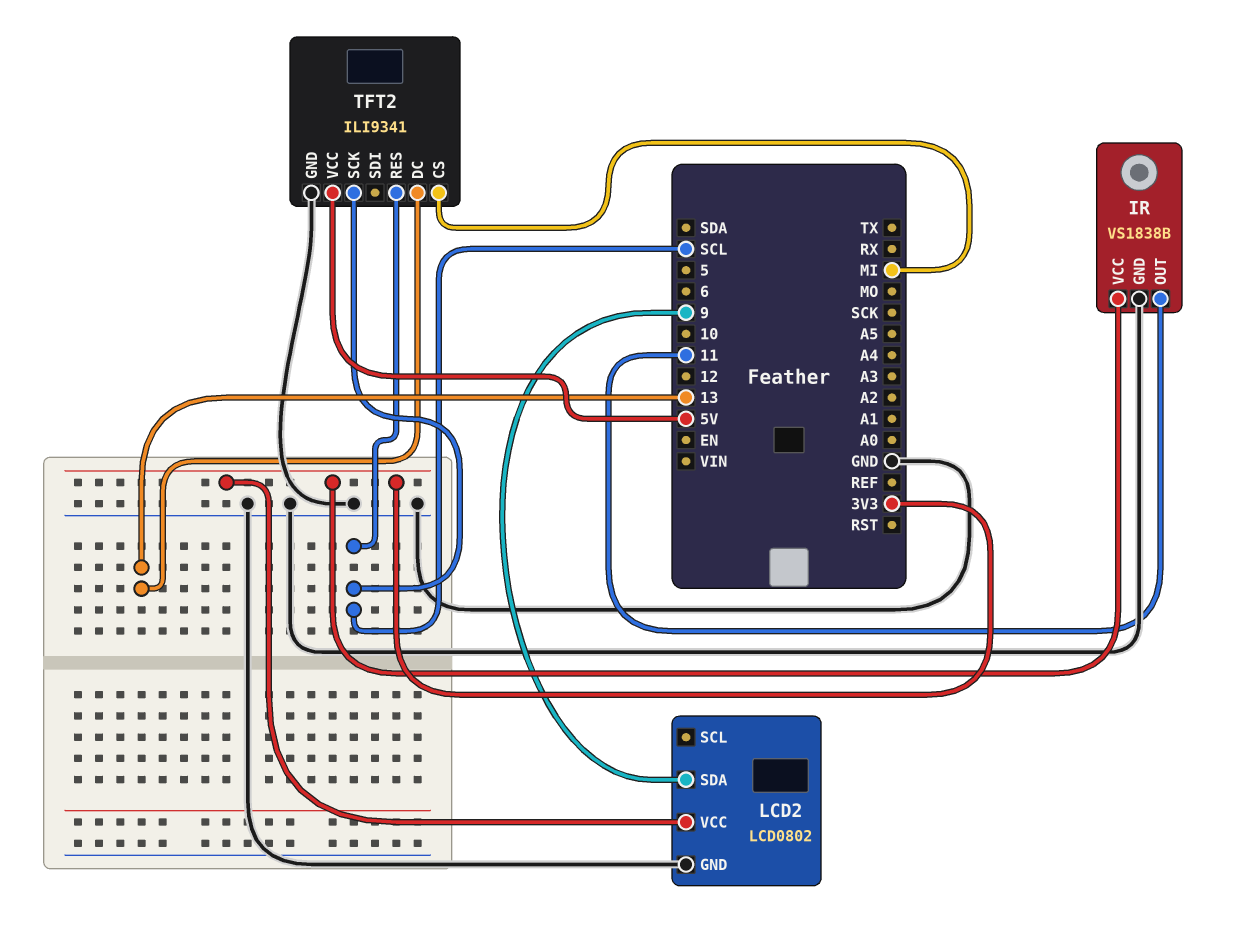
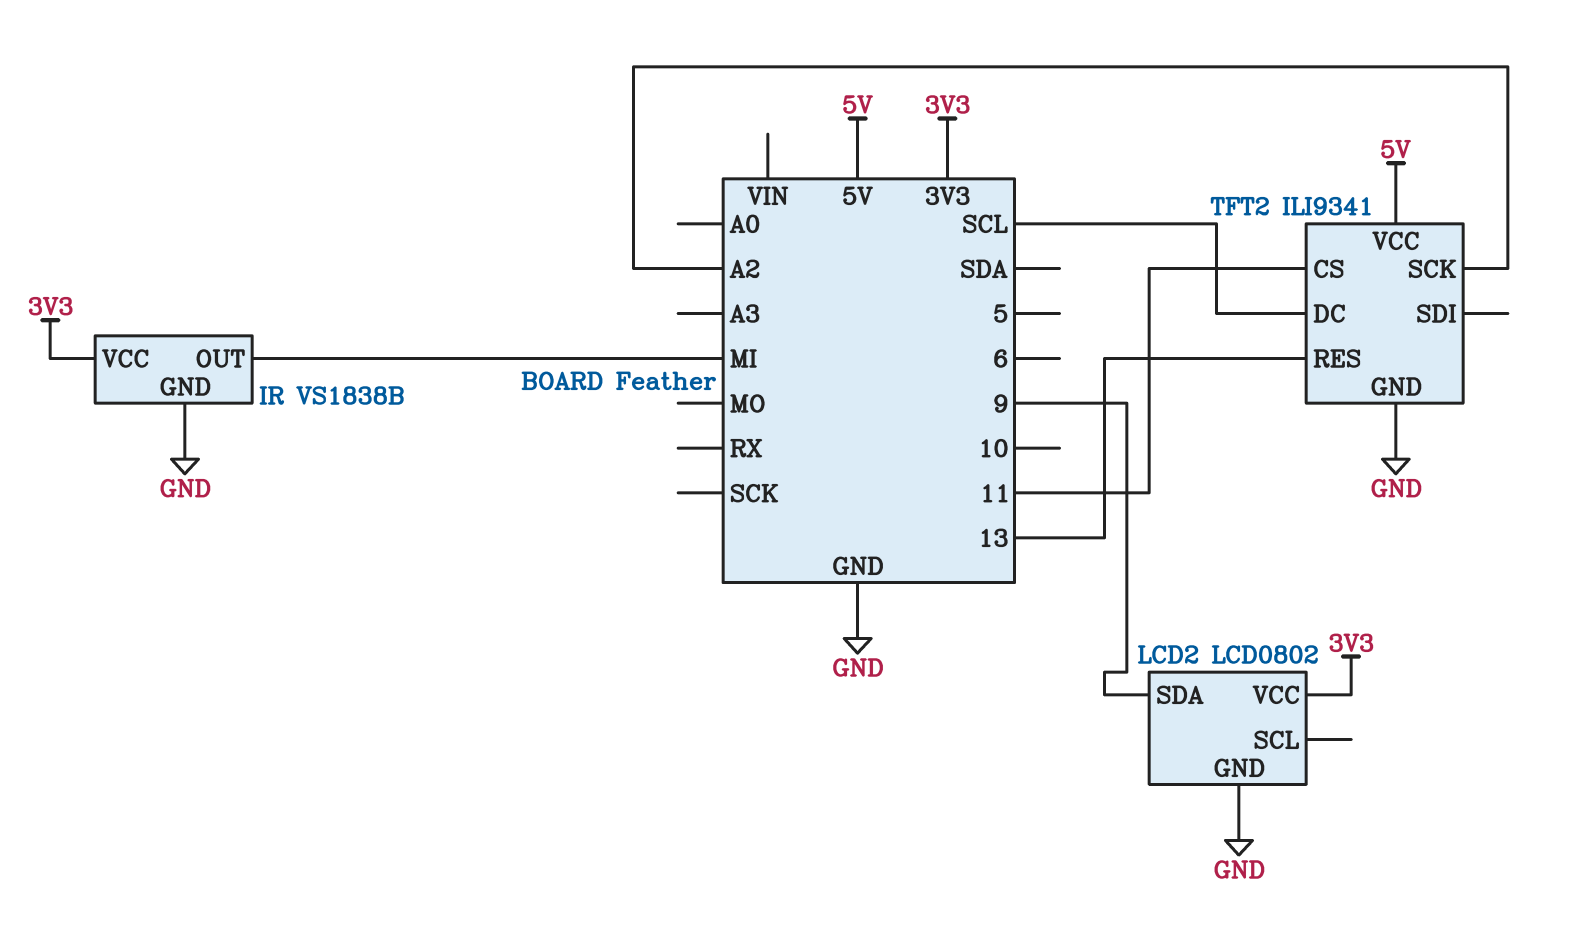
IR pin OUT: 11 -> MI
TFT2 pin CS: MI -> 11
TFT2 pin DC: 13 -> SCL
TFT2 pin RES: SCL -> 13
TFT2 pin SCK: SCL -> A2

